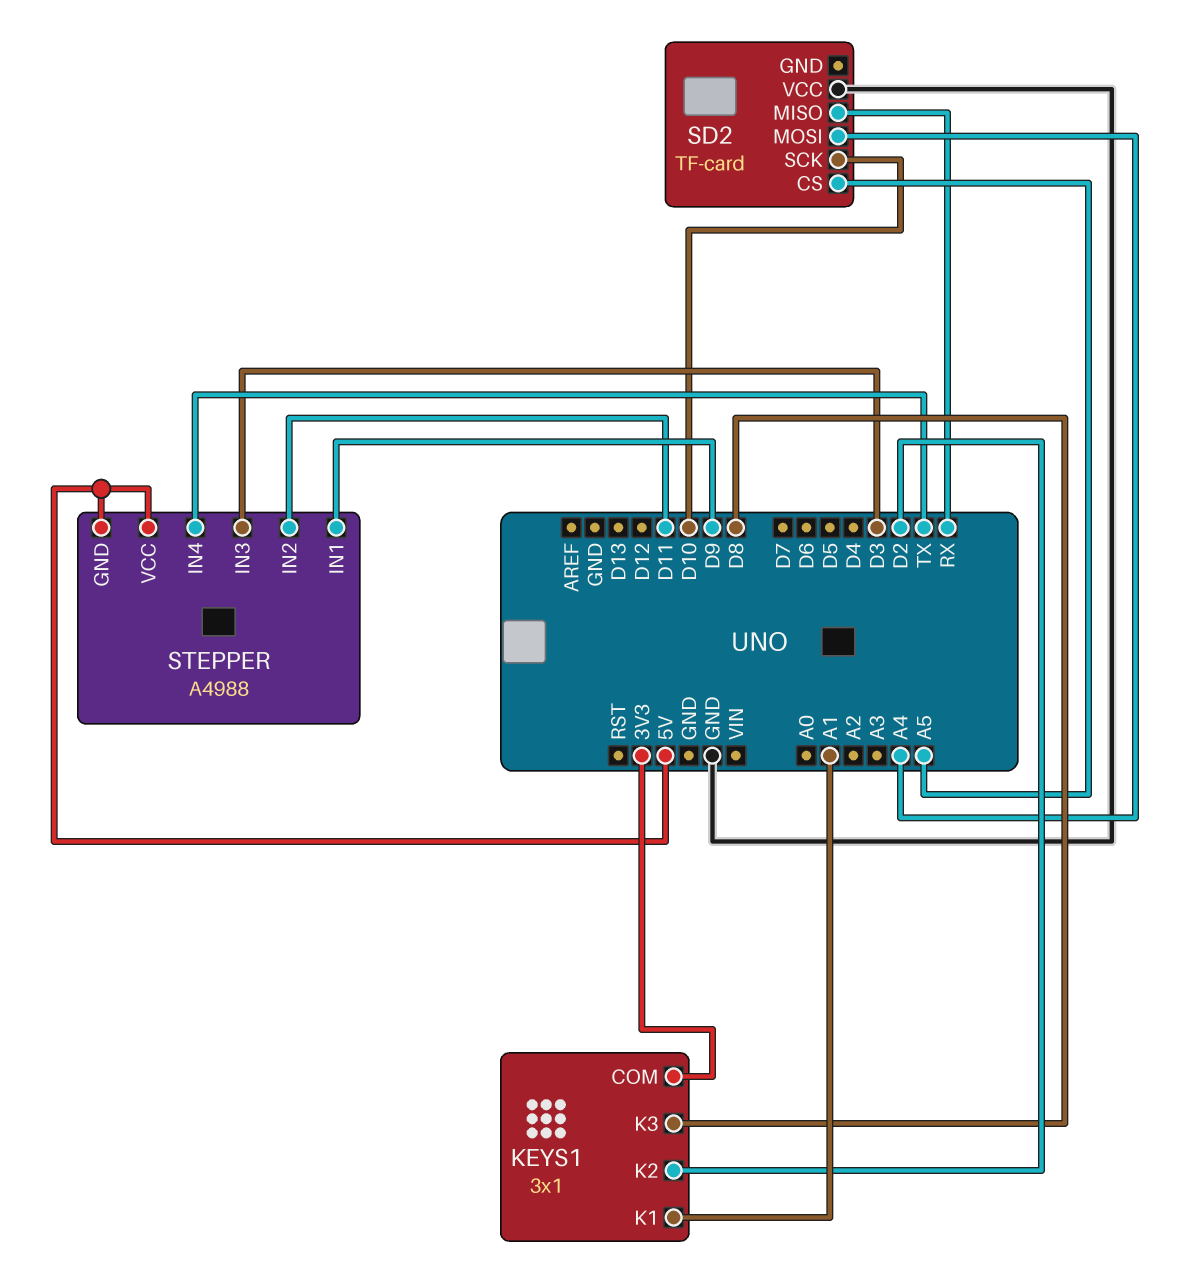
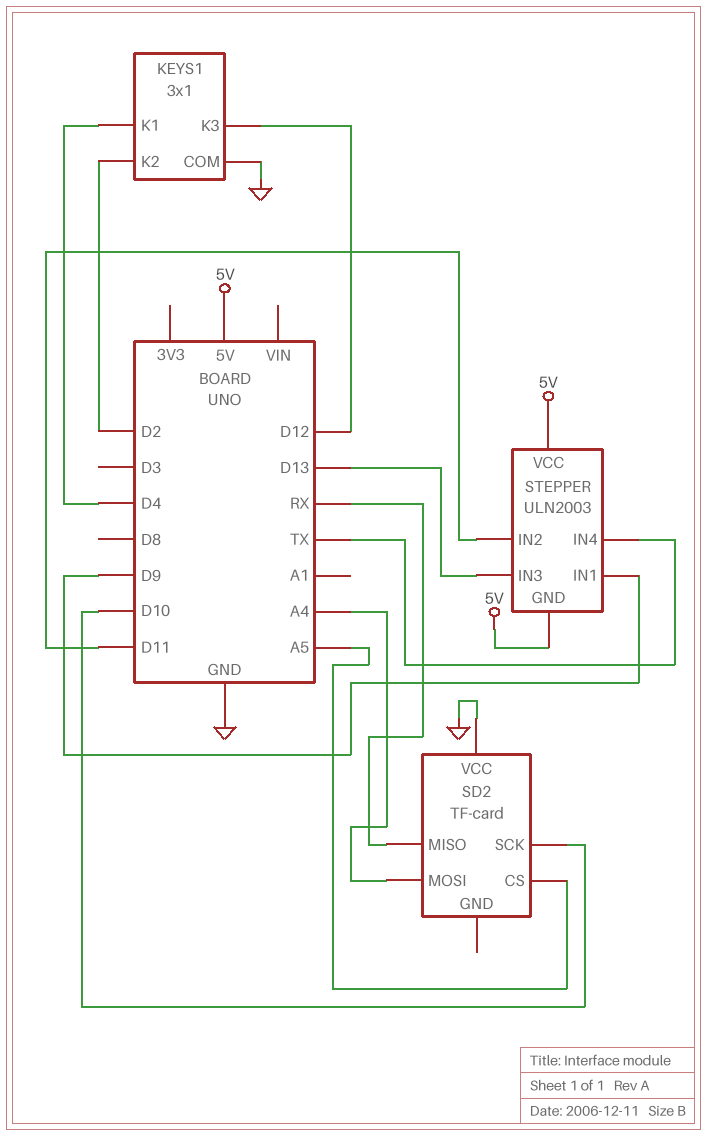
KEYS1 pin COM: 3V3 -> GND
KEYS1 pin K1: A1 -> D4
KEYS1 pin K3: D8 -> D12
STEPPER: A4988 -> ULN2003
STEPPER pin IN3: D3 -> D13

